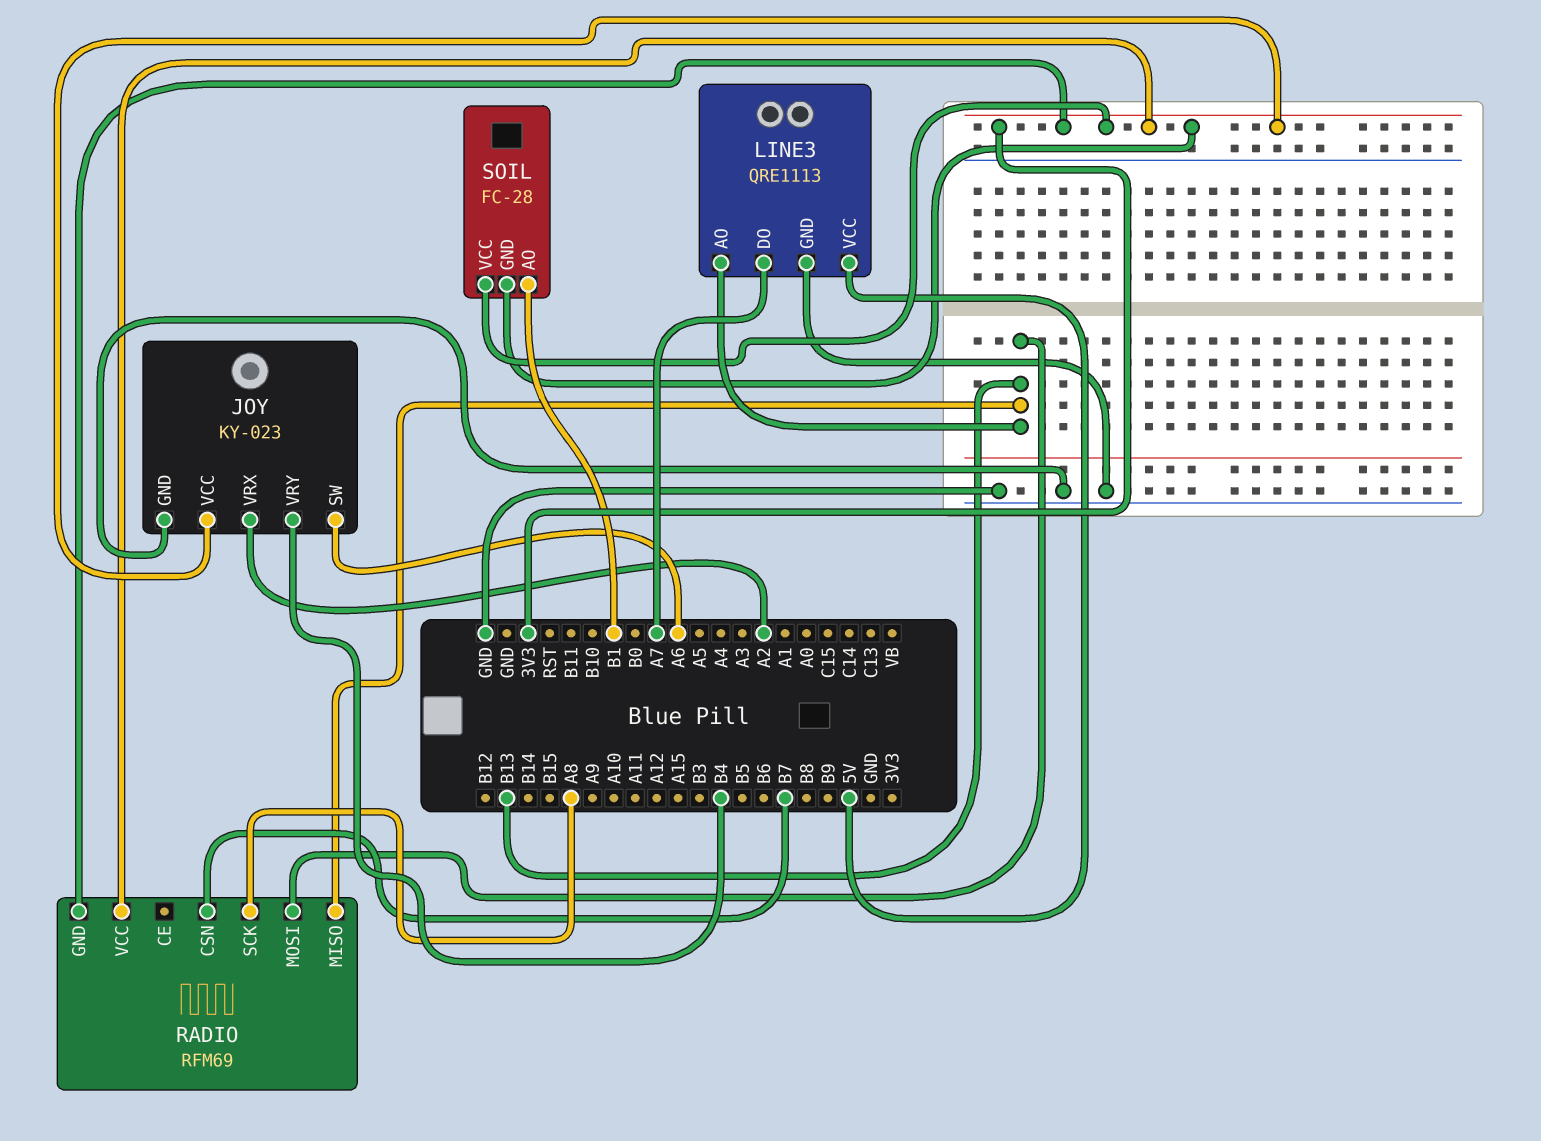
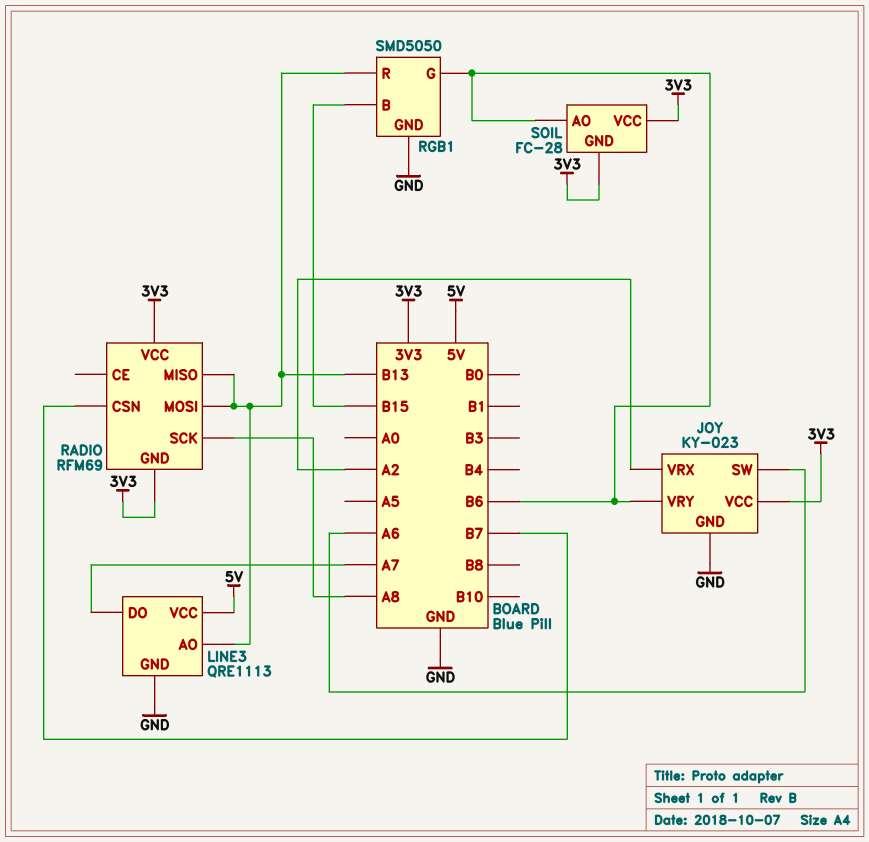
JOY pin VRY: B4 -> B6
RGB1: none -> SMD5050
RGB1 pin B: none -> B15
RGB1 pin G: none -> B6
RGB1 pin GND: none -> GND
RGB1 pin R: none -> B13
SOIL pin AO: B1 -> B6

